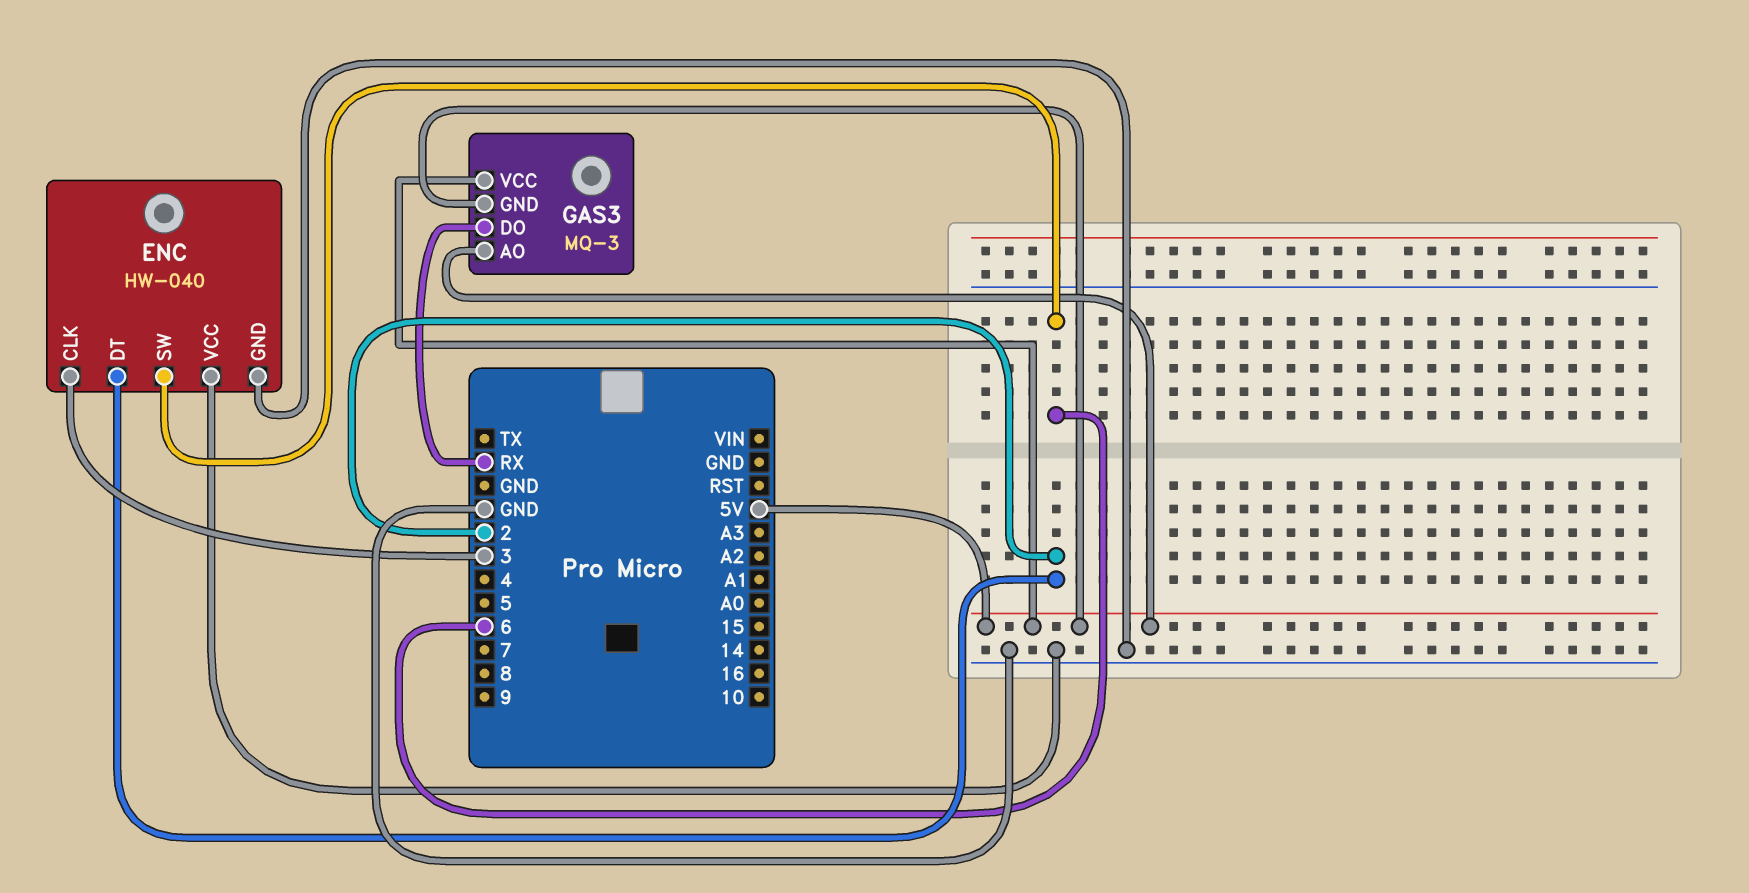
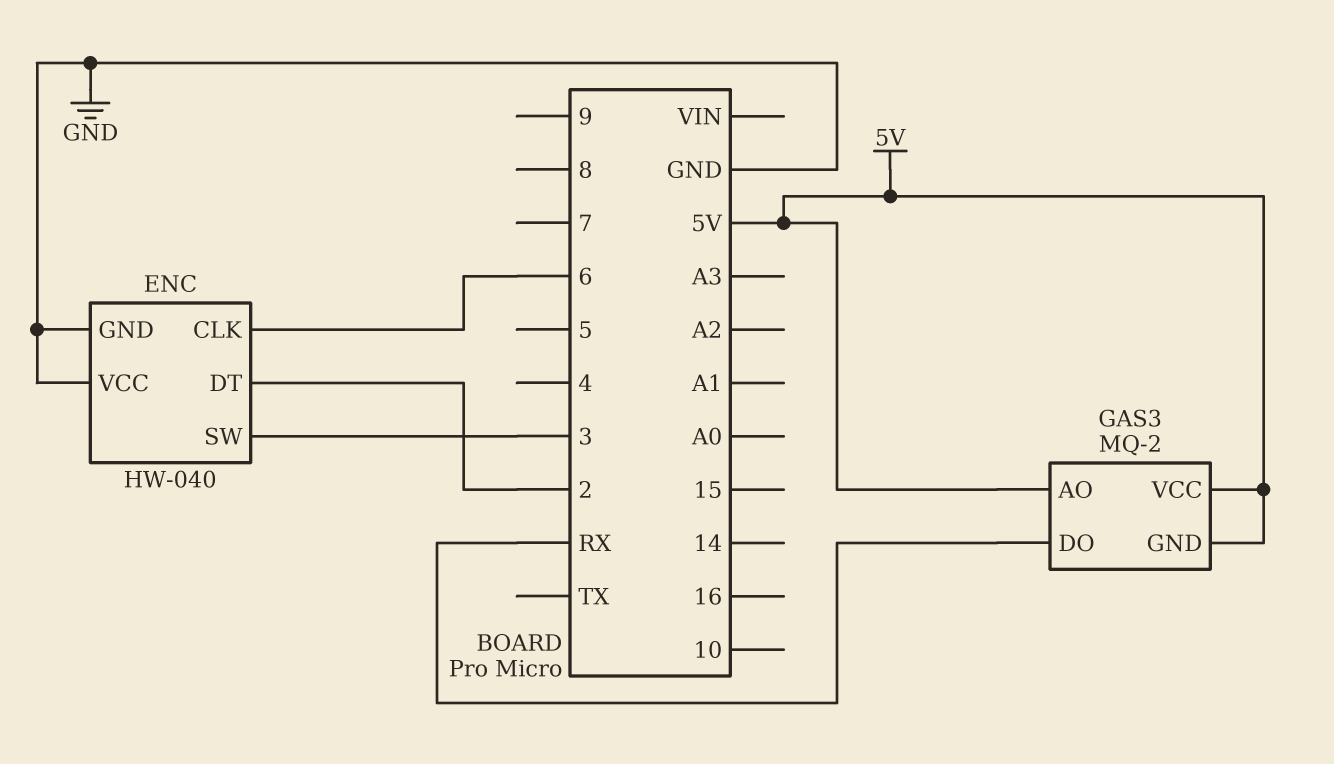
ENC pin CLK: 3 -> 6
ENC pin SW: 6 -> 3
GAS3: MQ-3 -> MQ-2

